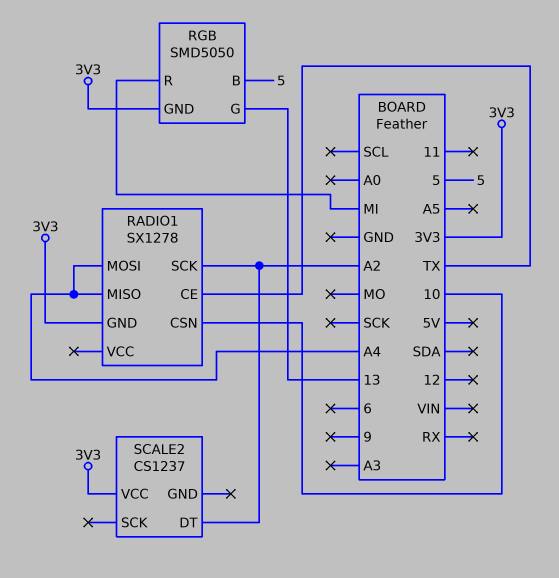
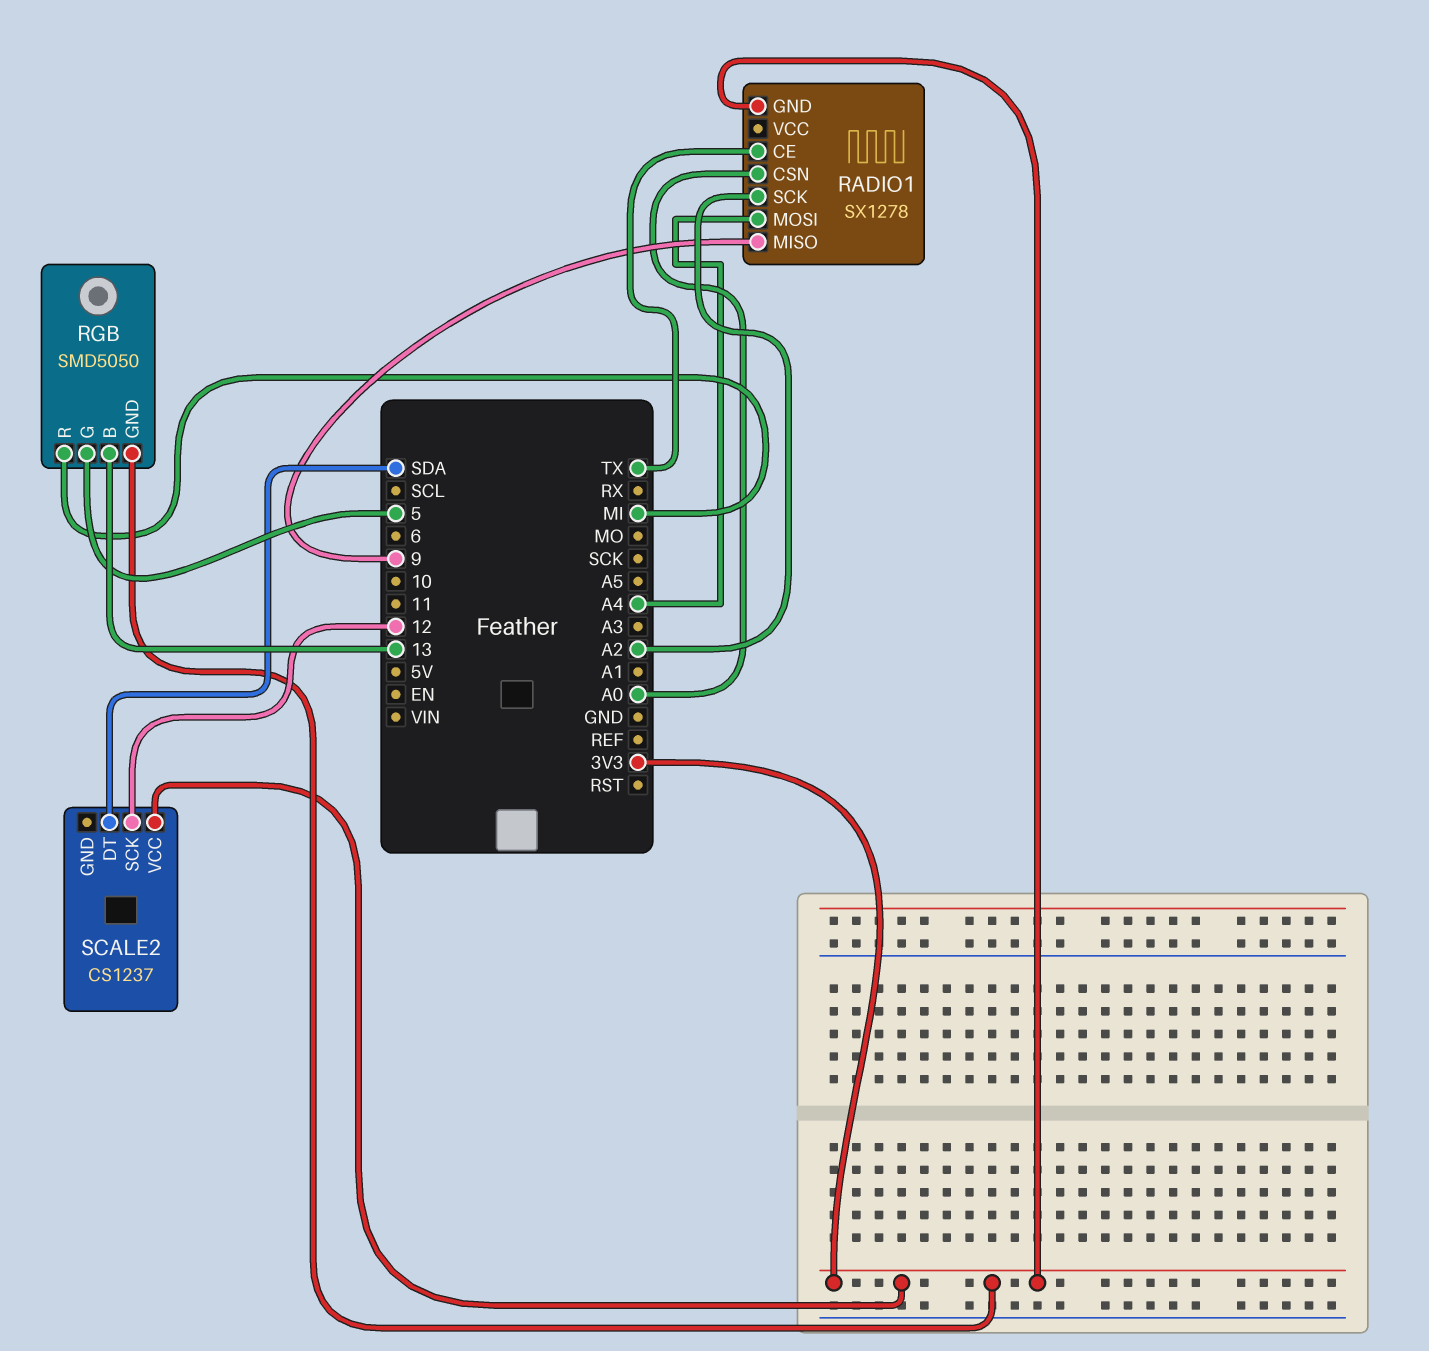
RADIO1 pin CSN: 10 -> A0
RADIO1 pin MISO: A4 -> 9
RGB pin B: 5 -> 13
RGB pin G: 13 -> 5
SCALE2 pin DT: A2 -> SDA
SCALE2 pin SCK: none -> 12

